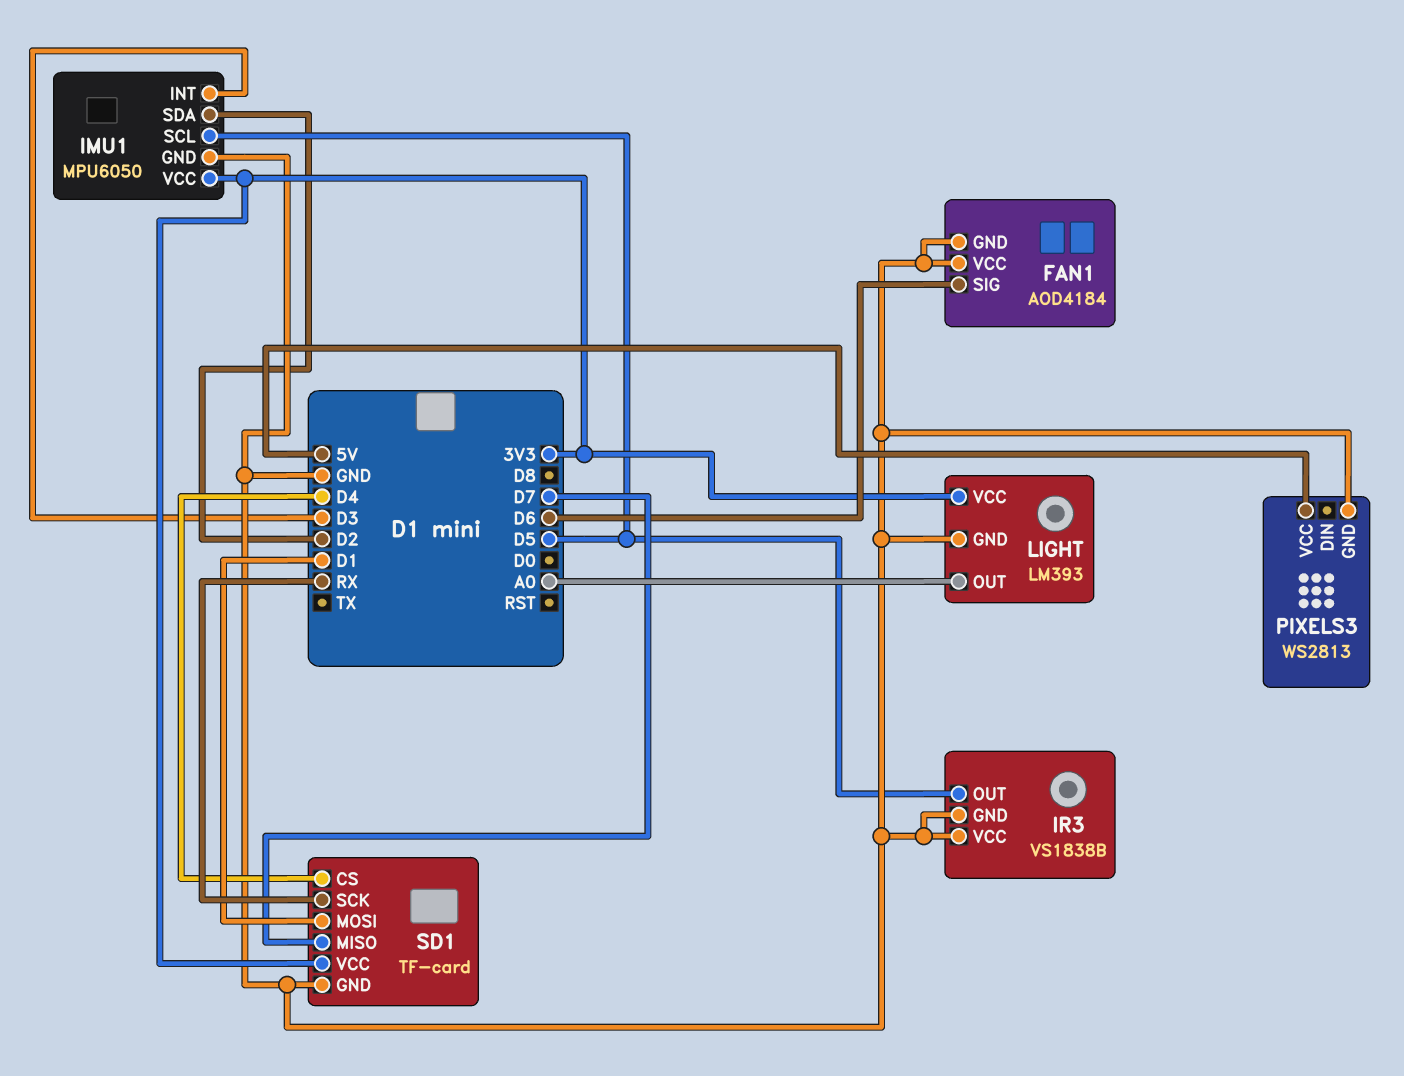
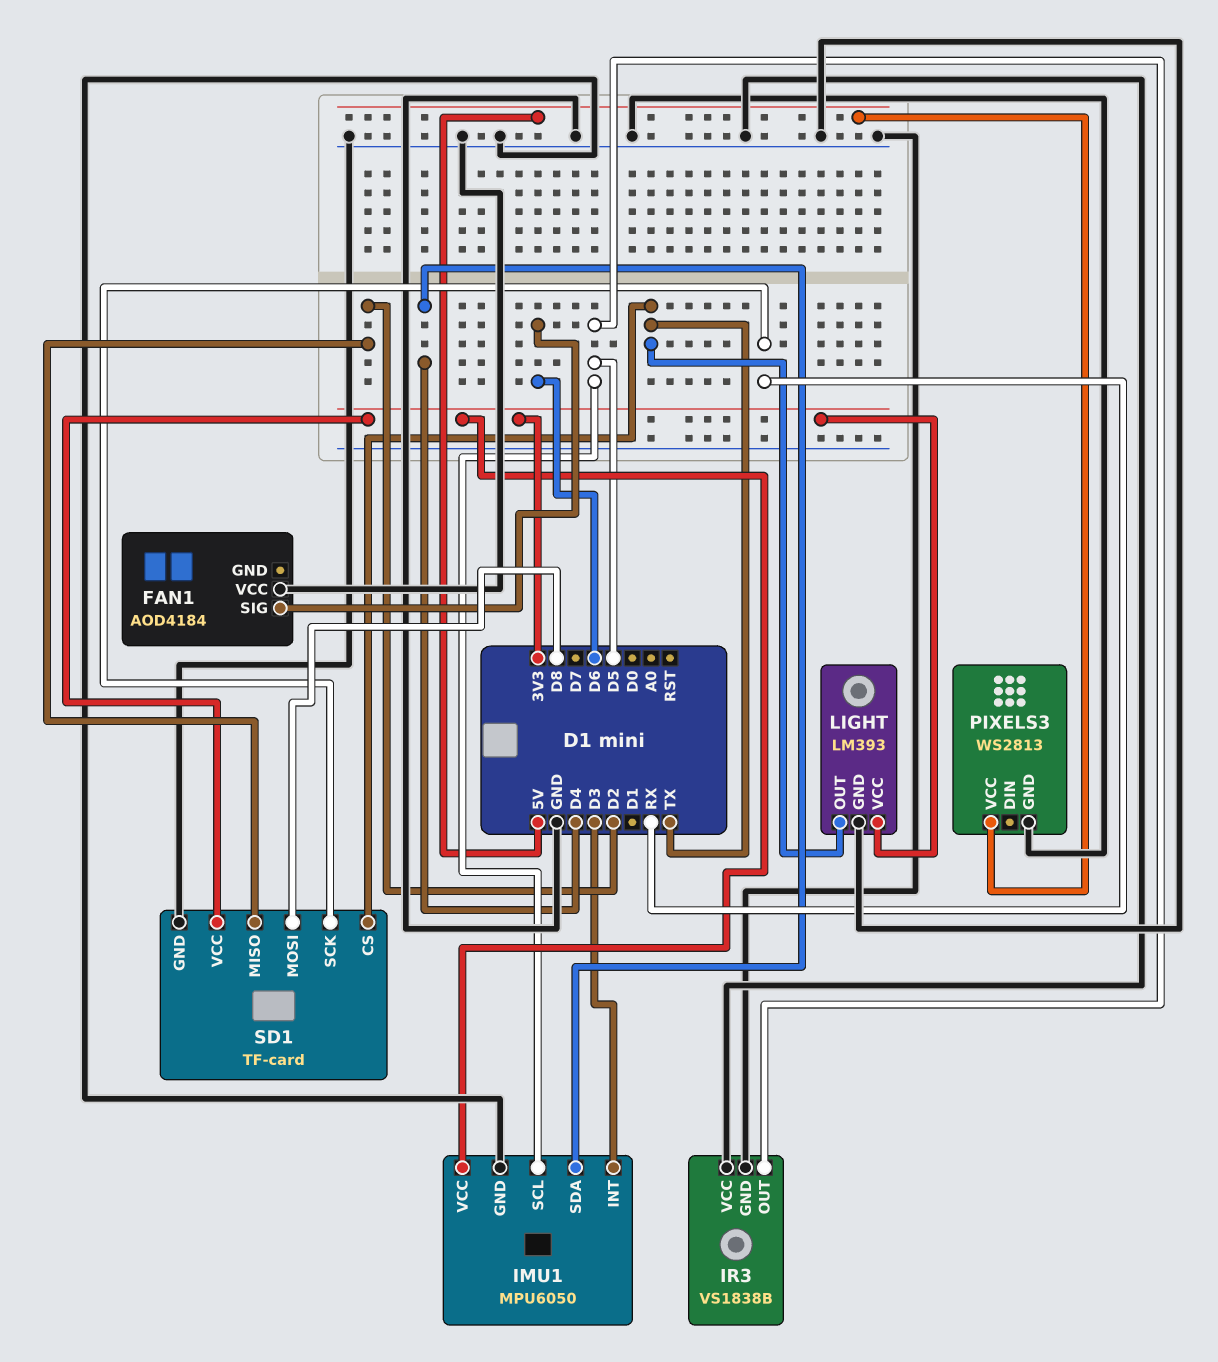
FAN1 pin GND: GND -> none
IMU1 pin SDA: D2 -> D4
LIGHT pin OUT: A0 -> TX
SD1 pin CS: D4 -> TX
SD1 pin MISO: D7 -> D2
SD1 pin MOSI: D1 -> D8

